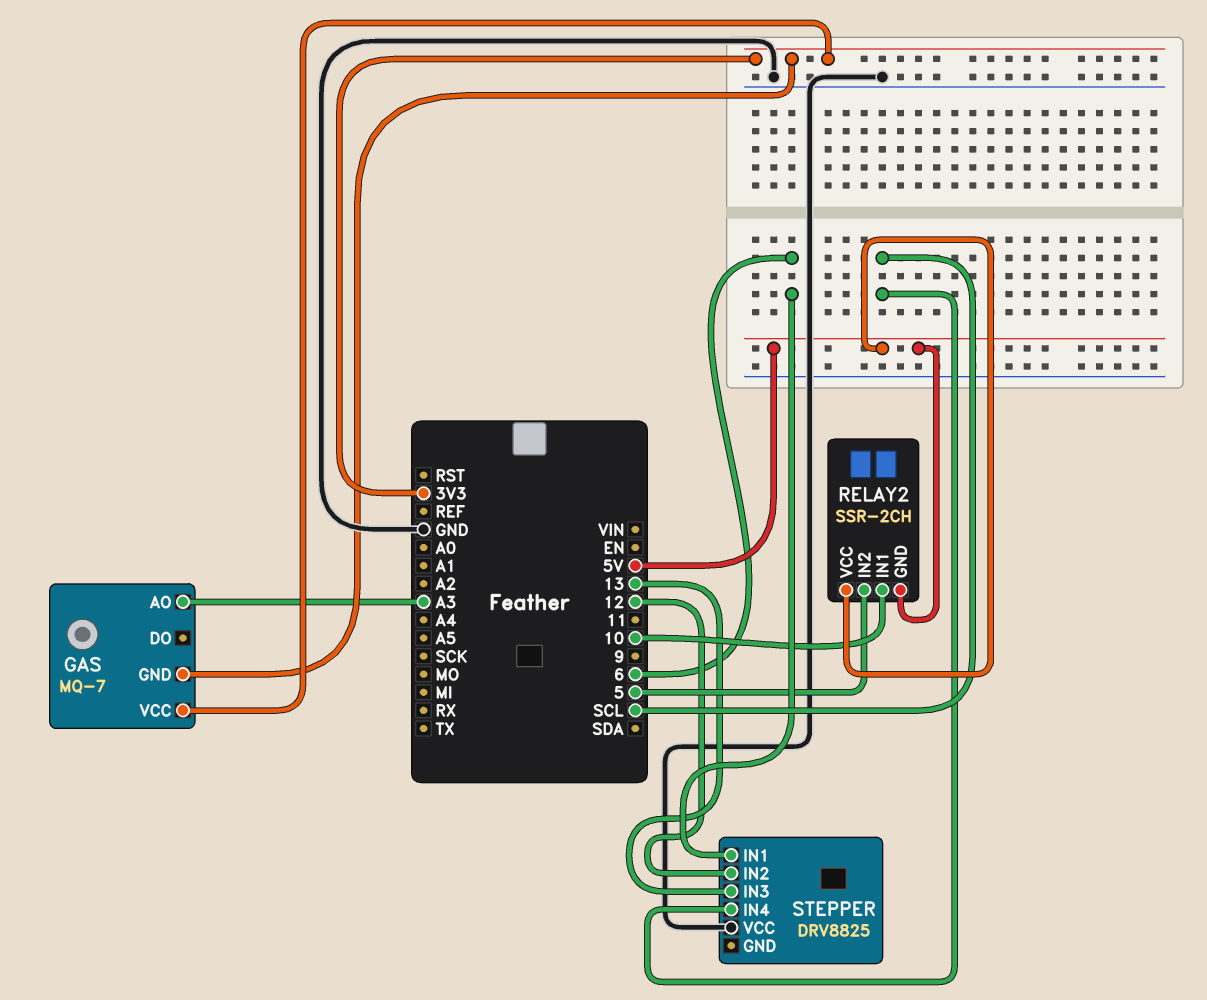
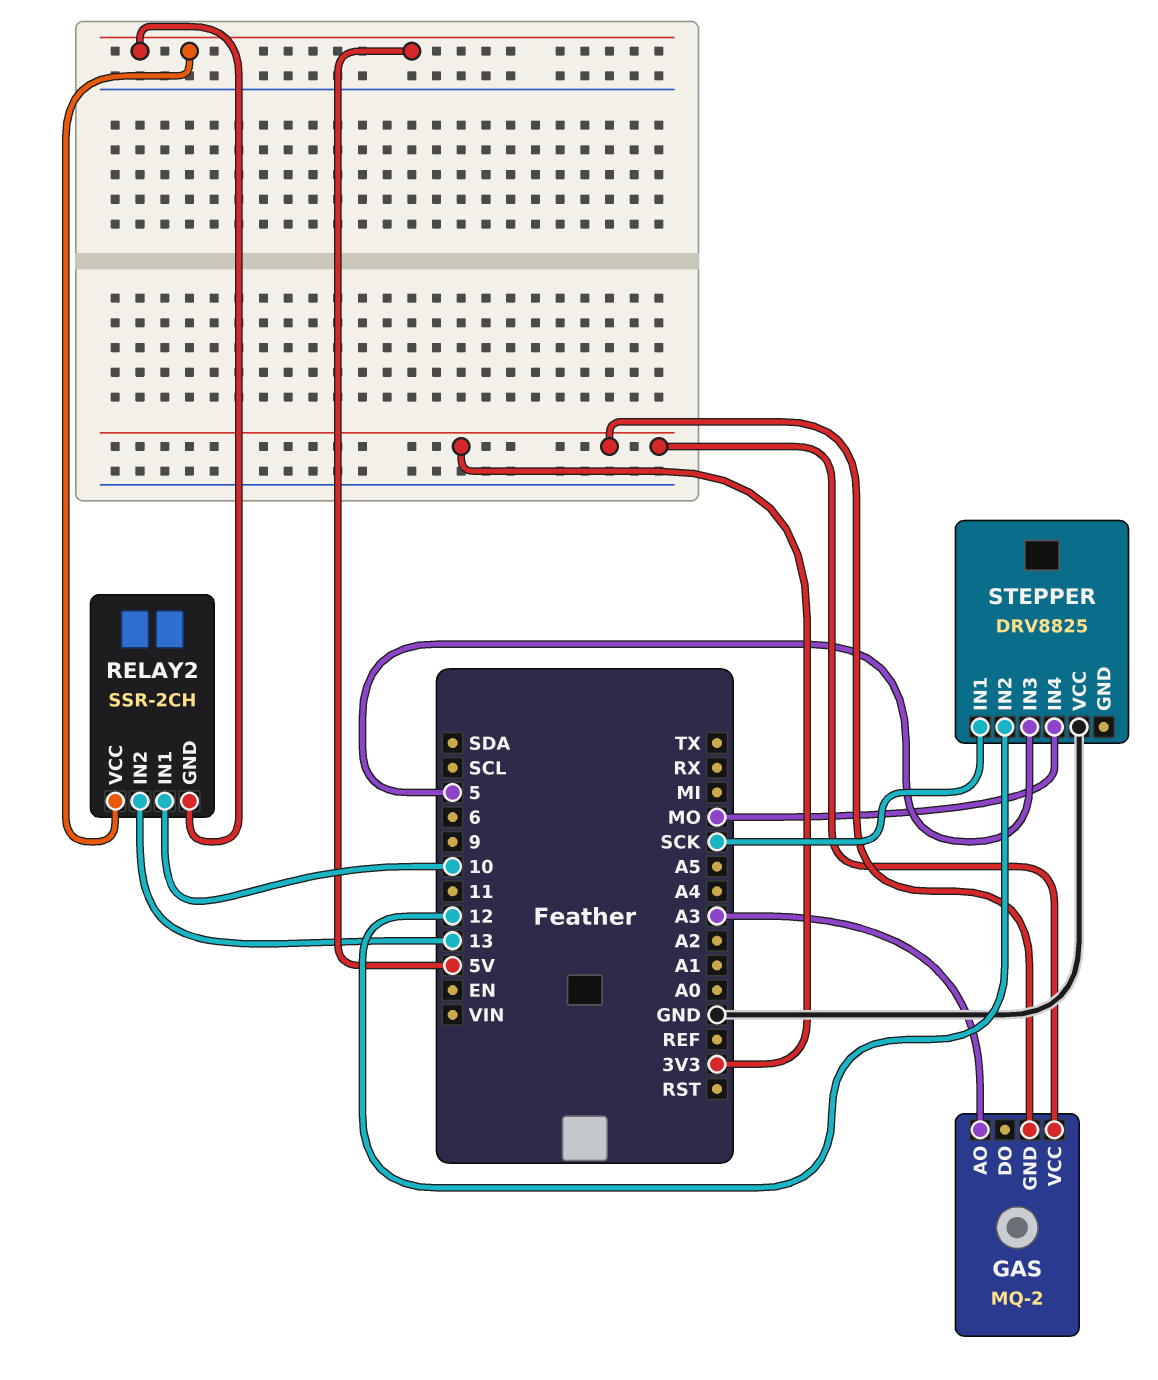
GAS: MQ-7 -> MQ-2
RELAY2 pin IN2: 5 -> 13
STEPPER pin IN1: 6 -> SCK
STEPPER pin IN3: 13 -> 5
STEPPER pin IN4: SCL -> MO

